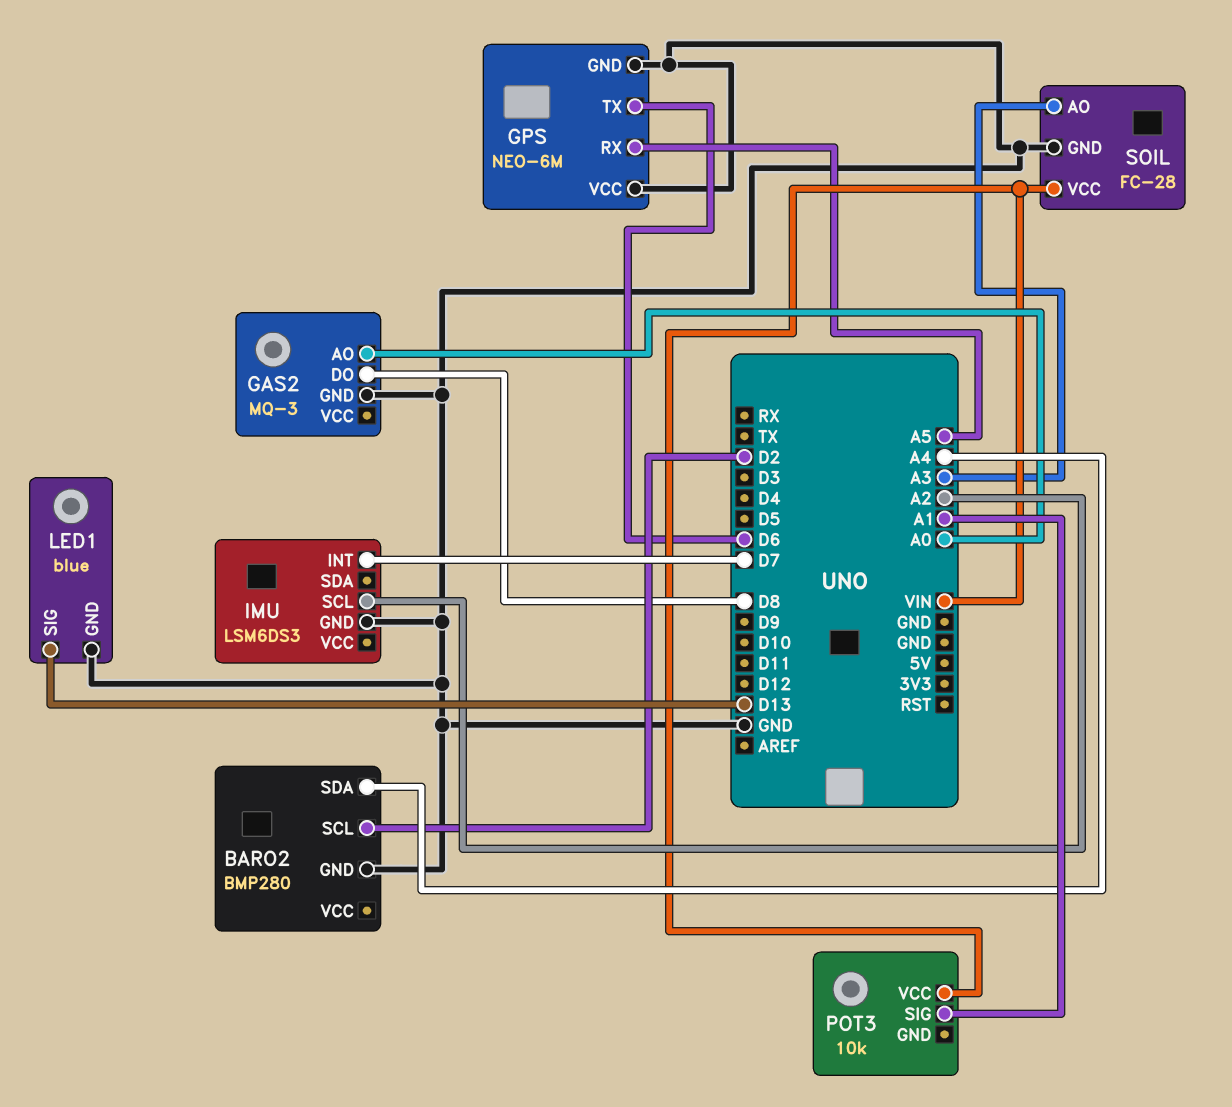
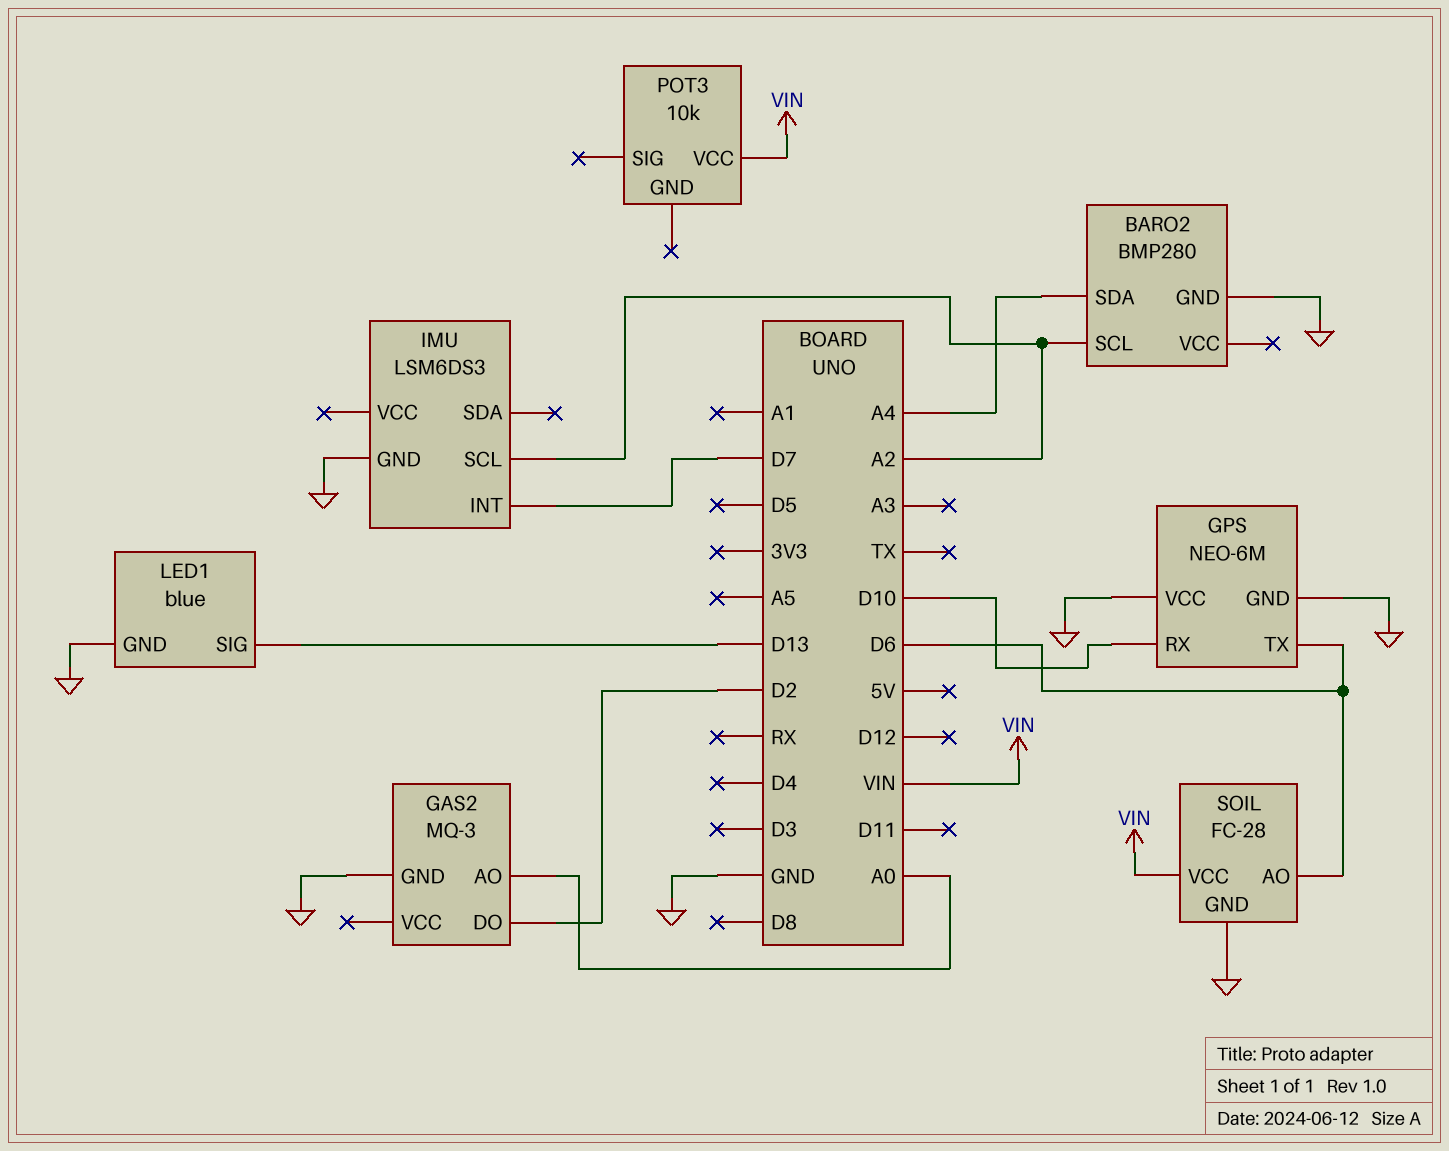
BARO2 pin SCL: D2 -> A2
GAS2 pin DO: D8 -> D2
GPS pin RX: A5 -> D10
POT3 pin SIG: A1 -> none
SOIL pin AO: A3 -> D6

